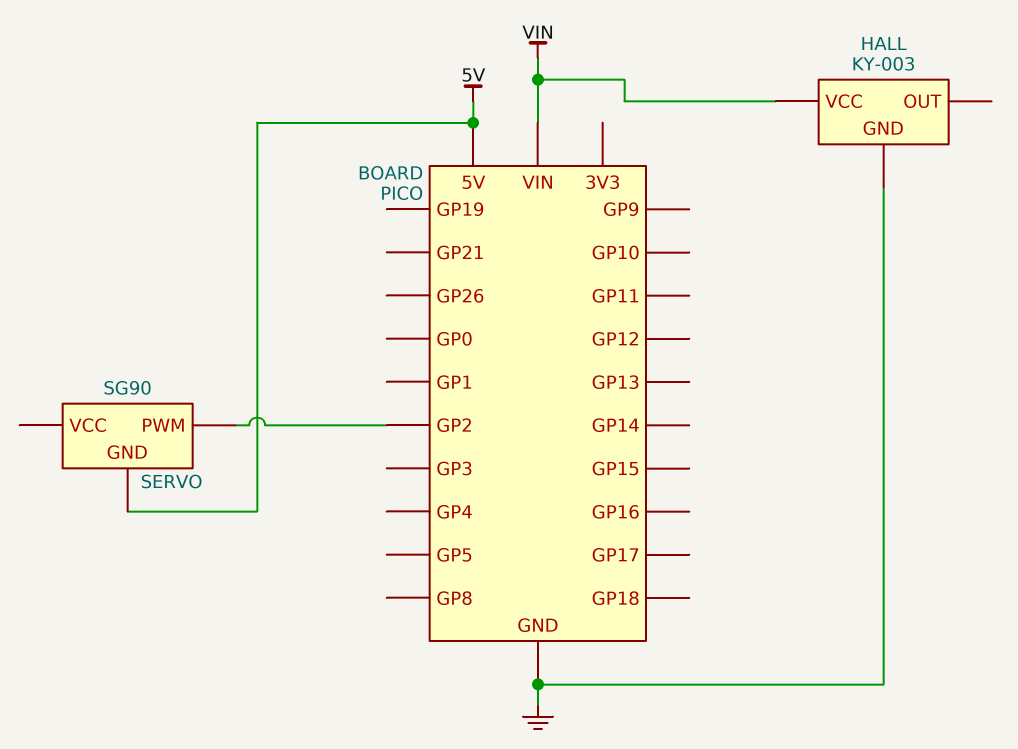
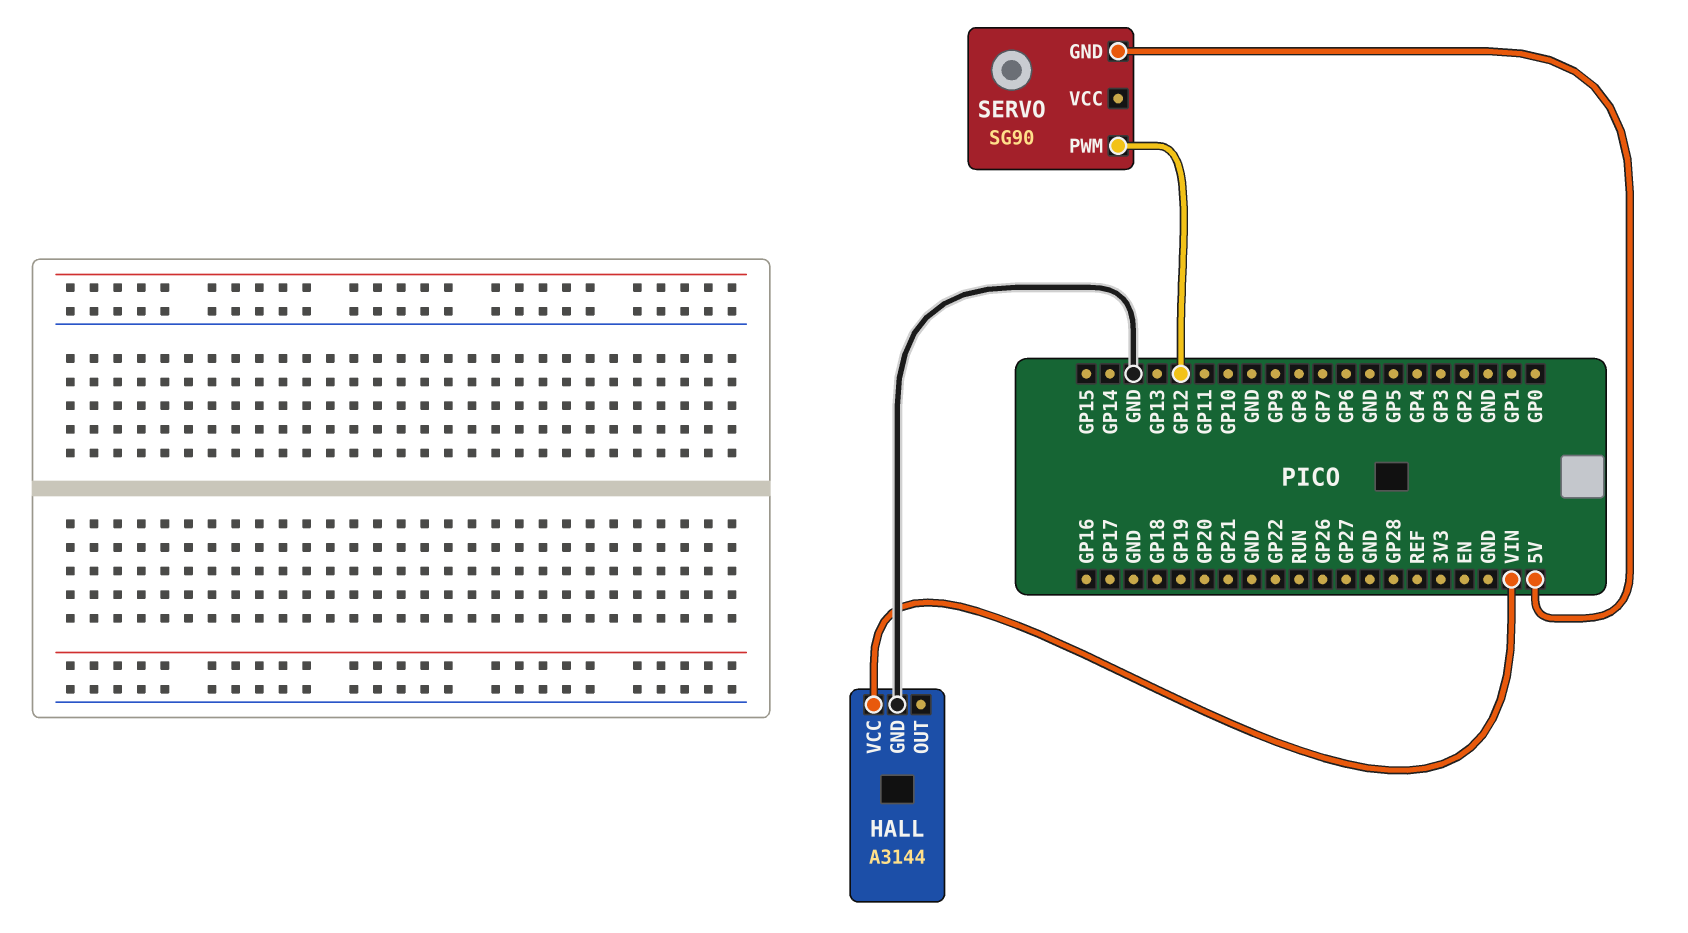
HALL: KY-003 -> A3144
SERVO pin PWM: GP2 -> GP12

